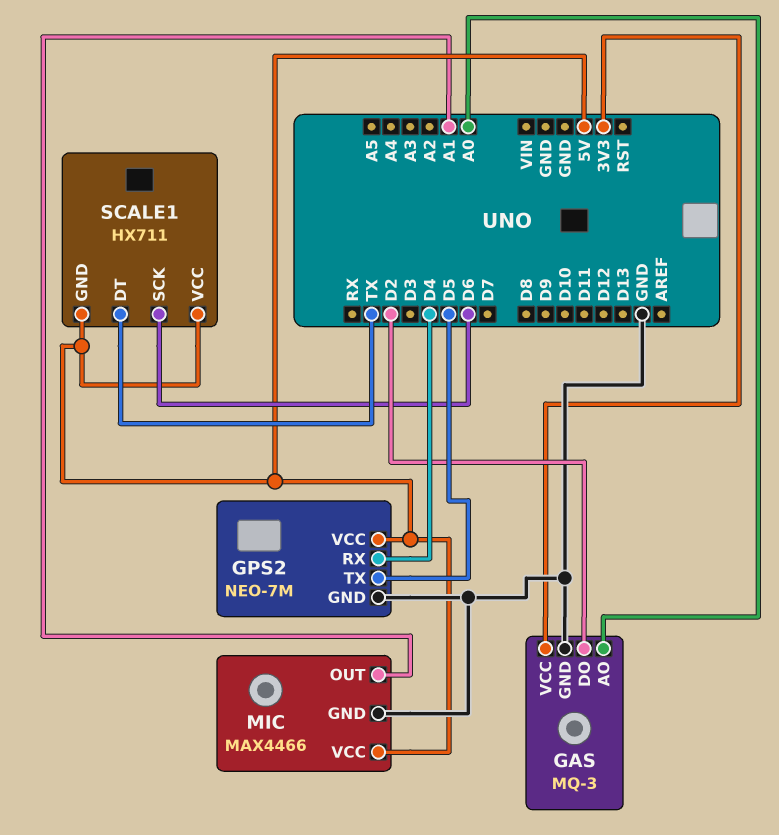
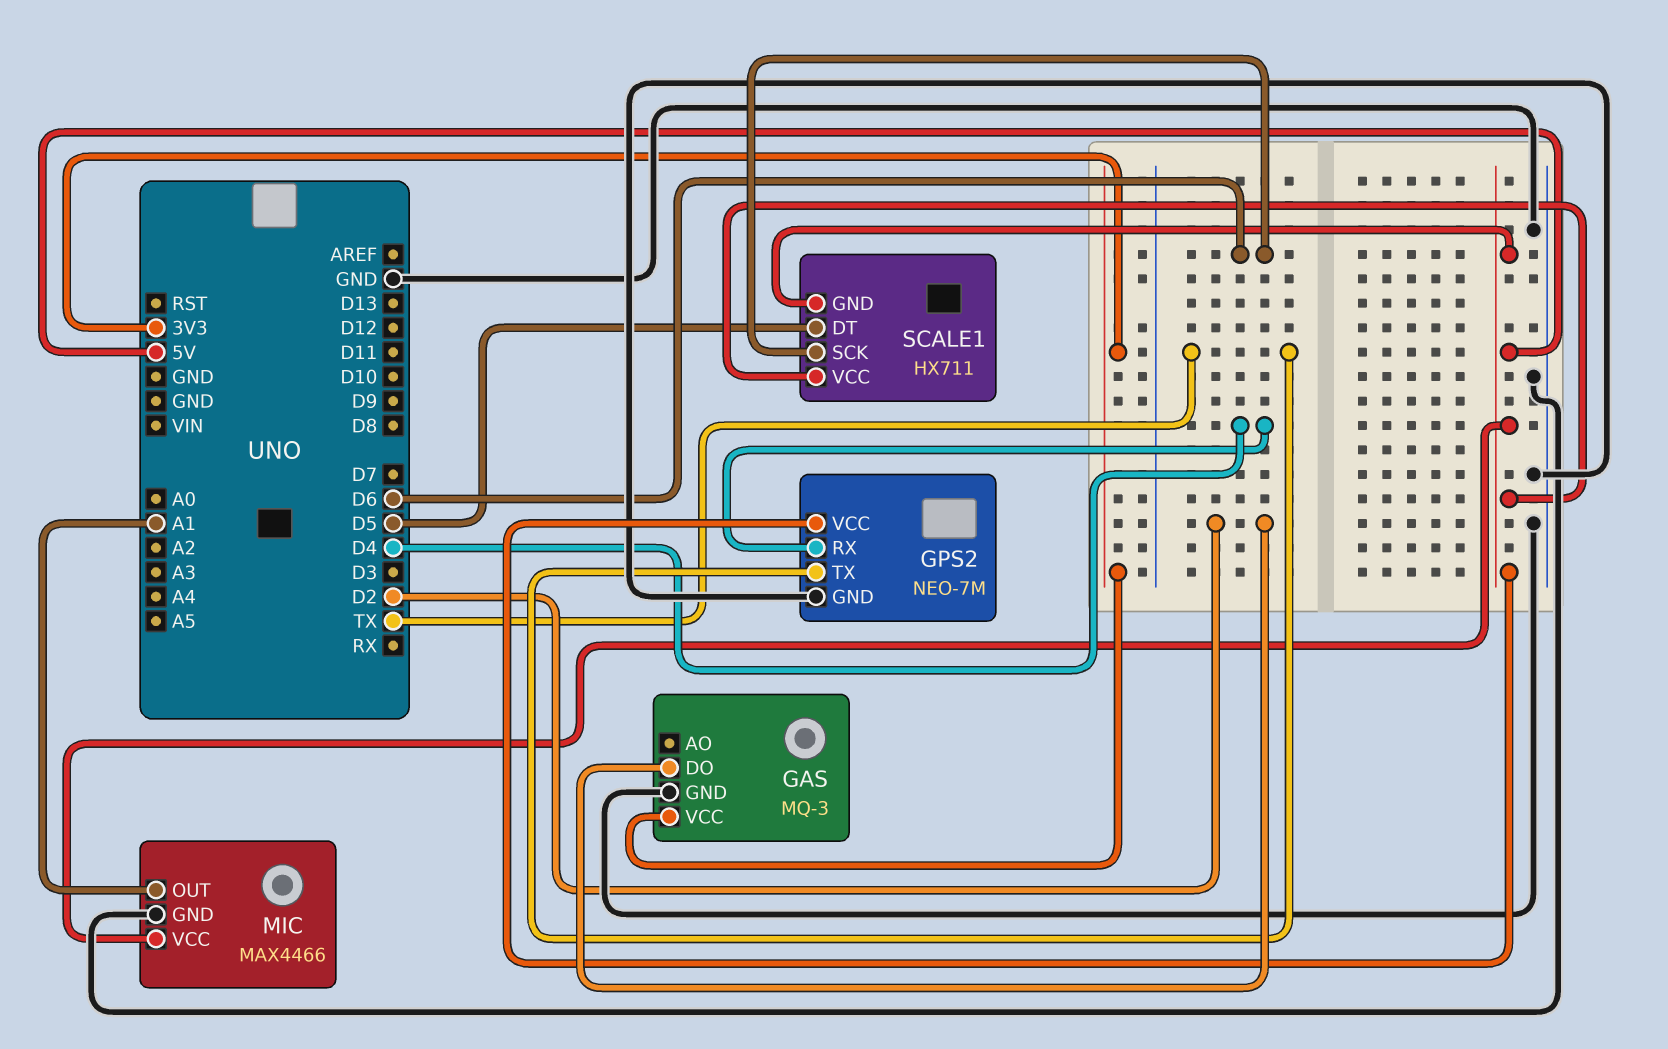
GAS pin AO: A0 -> none
GPS2 pin TX: D5 -> TX
SCALE1 pin DT: TX -> D5

